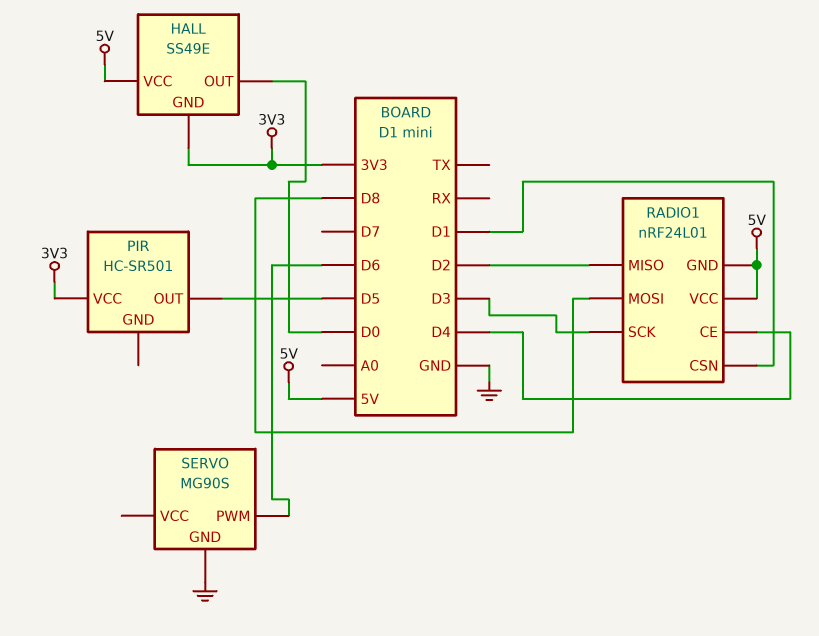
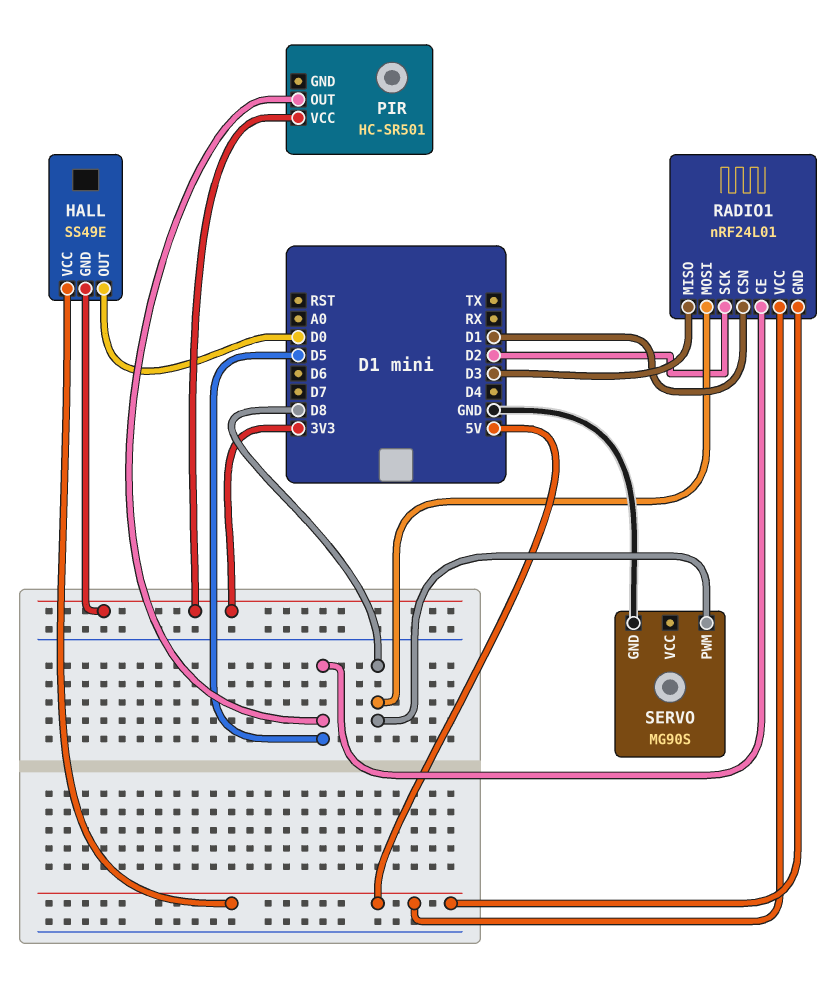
RADIO1 pin CE: D4 -> D5
RADIO1 pin MISO: D2 -> D3
RADIO1 pin SCK: D3 -> D2
SERVO pin PWM: D6 -> D8

